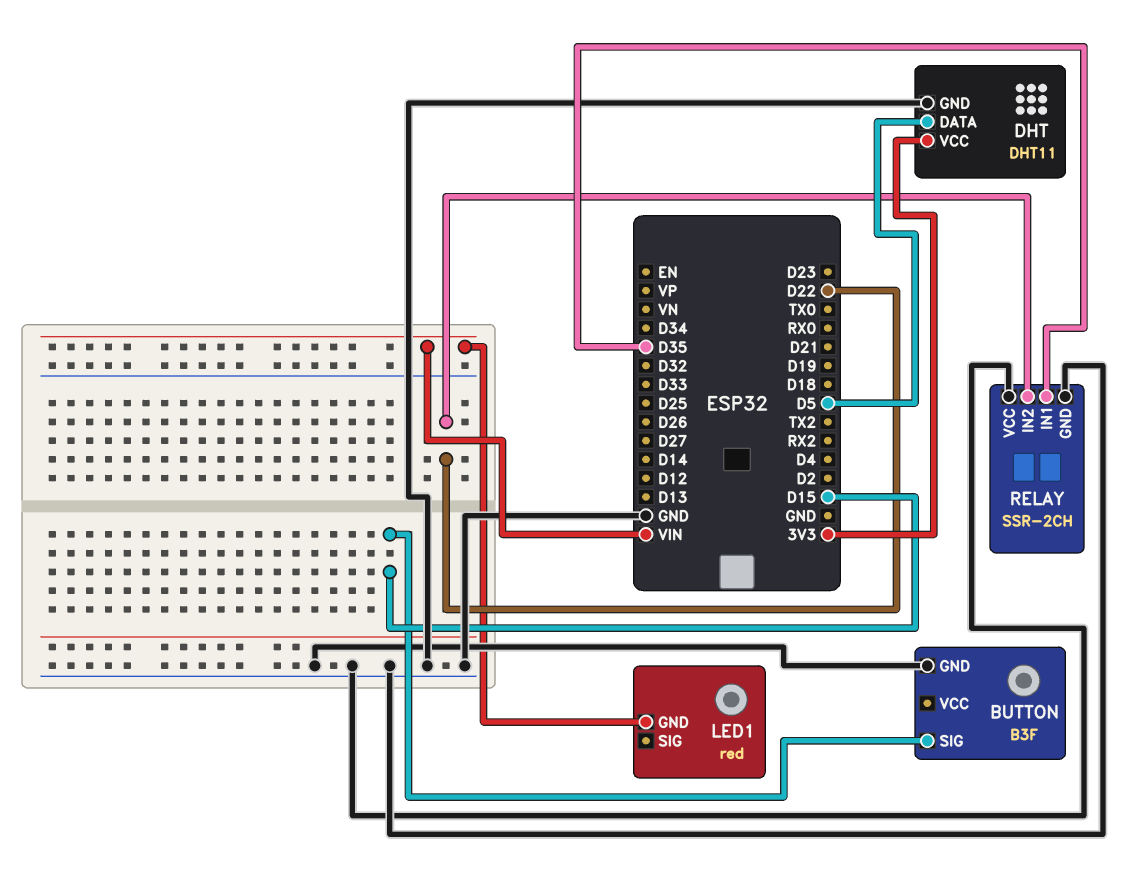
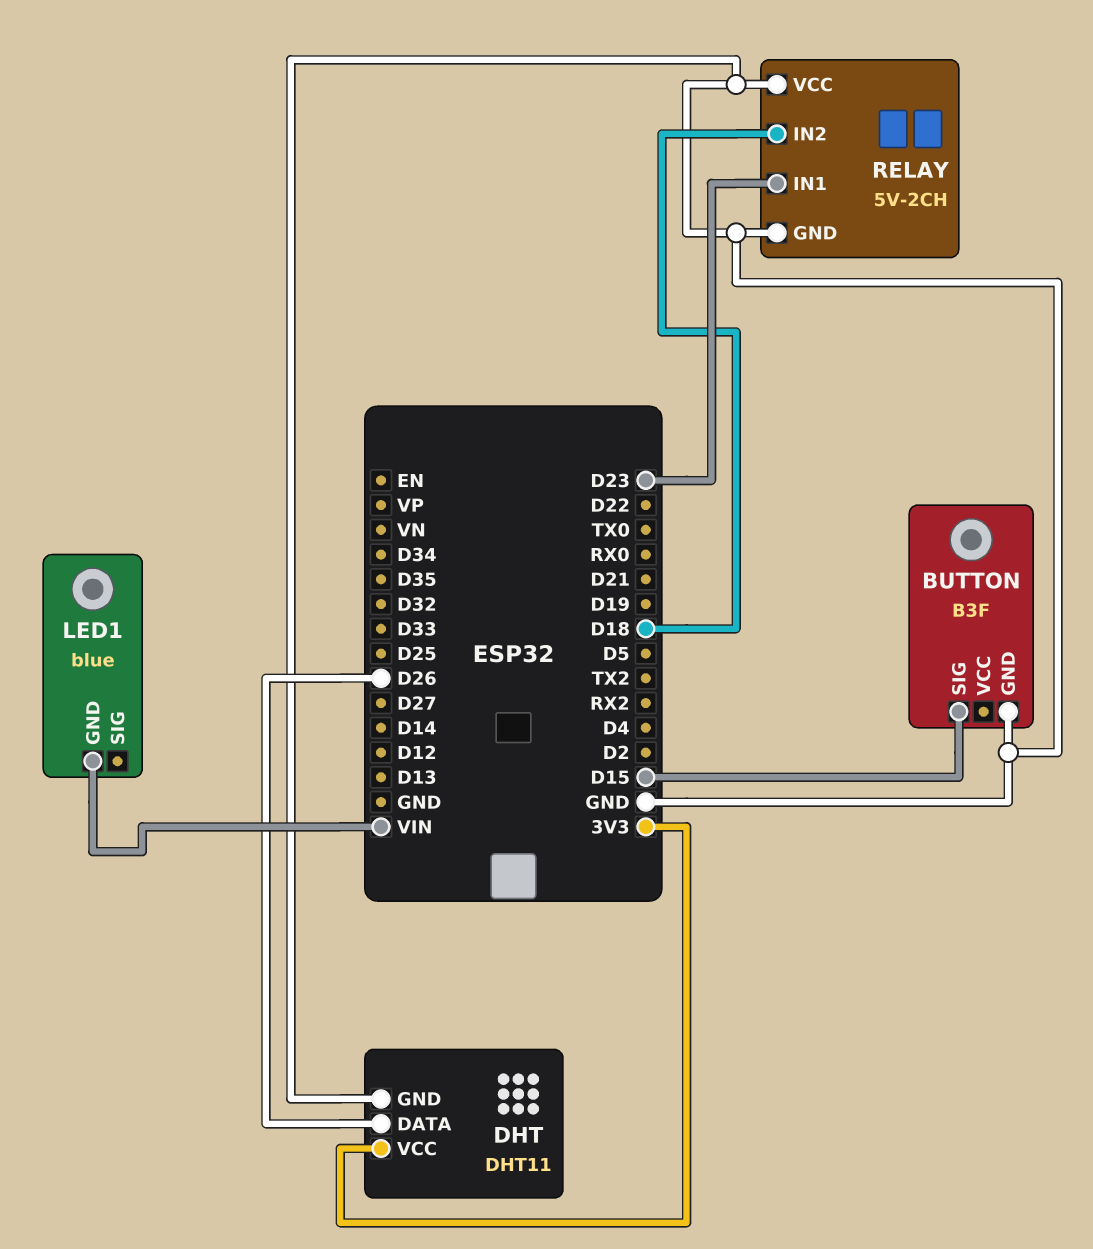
DHT pin DATA: D5 -> D26
LED1: red -> blue
RELAY: SSR-2CH -> 5V-2CH
RELAY pin IN1: D35 -> D23
RELAY pin IN2: D22 -> D18

